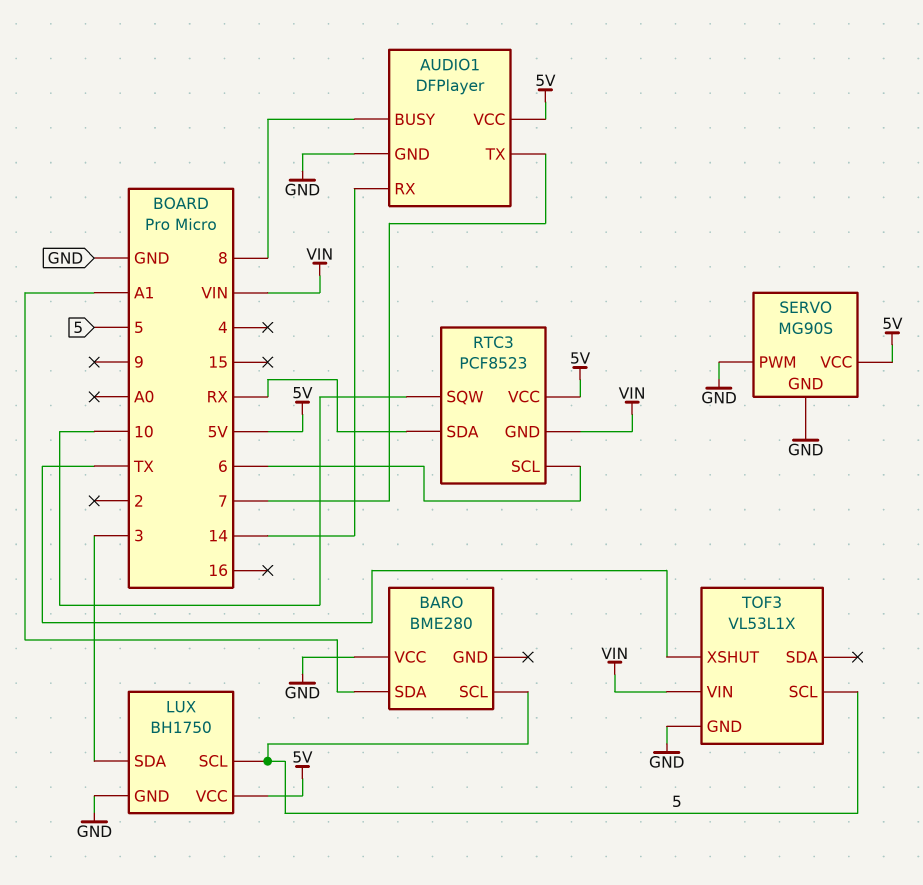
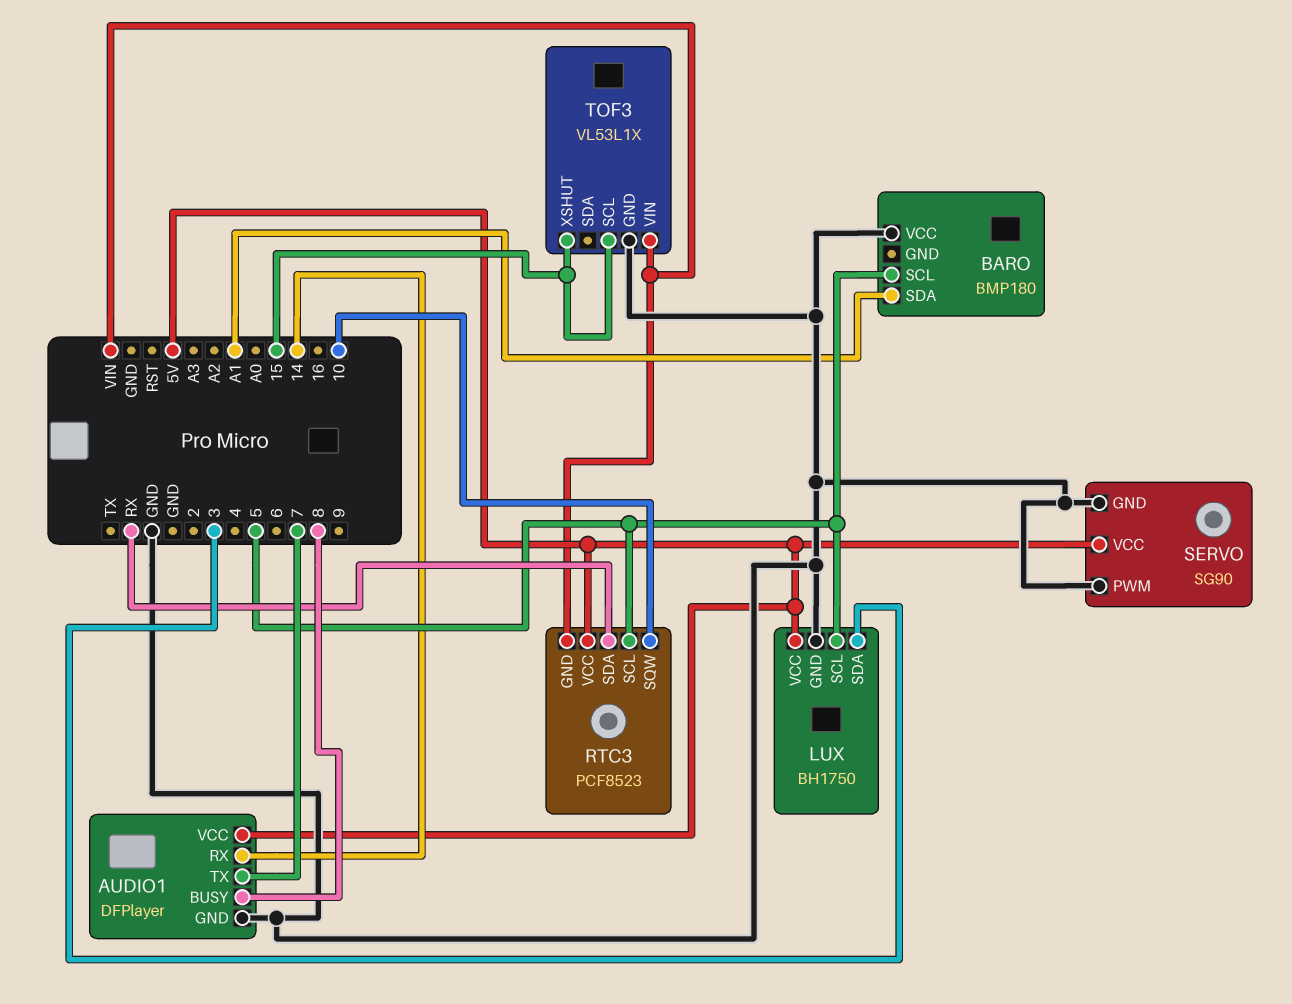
BARO: BME280 -> BMP180
RTC3 pin SCL: 6 -> 5
SERVO: MG90S -> SG90
TOF3 pin SCL: 5 -> 15
TOF3 pin XSHUT: TX -> 15

